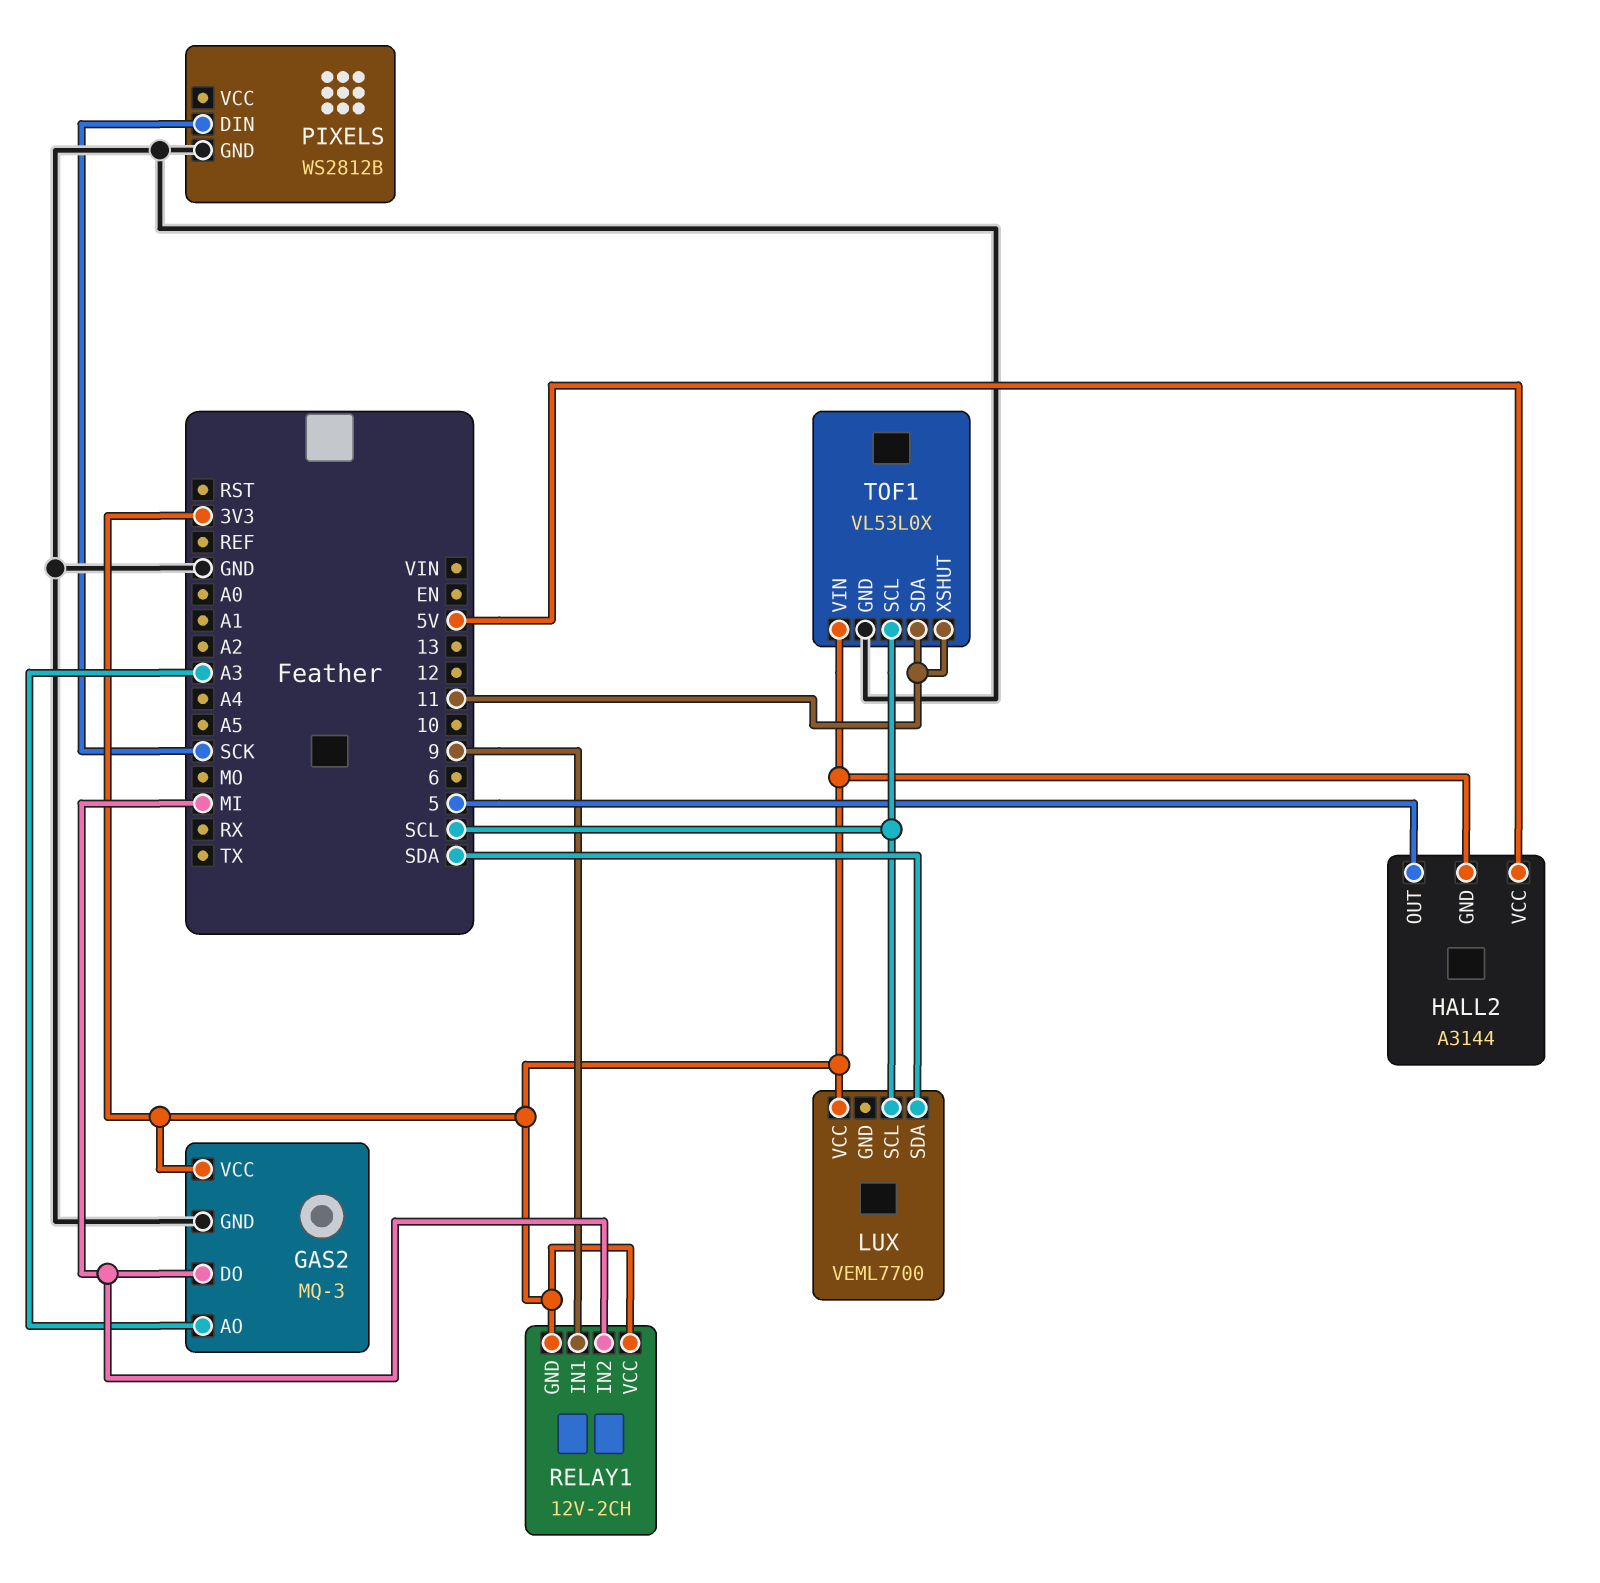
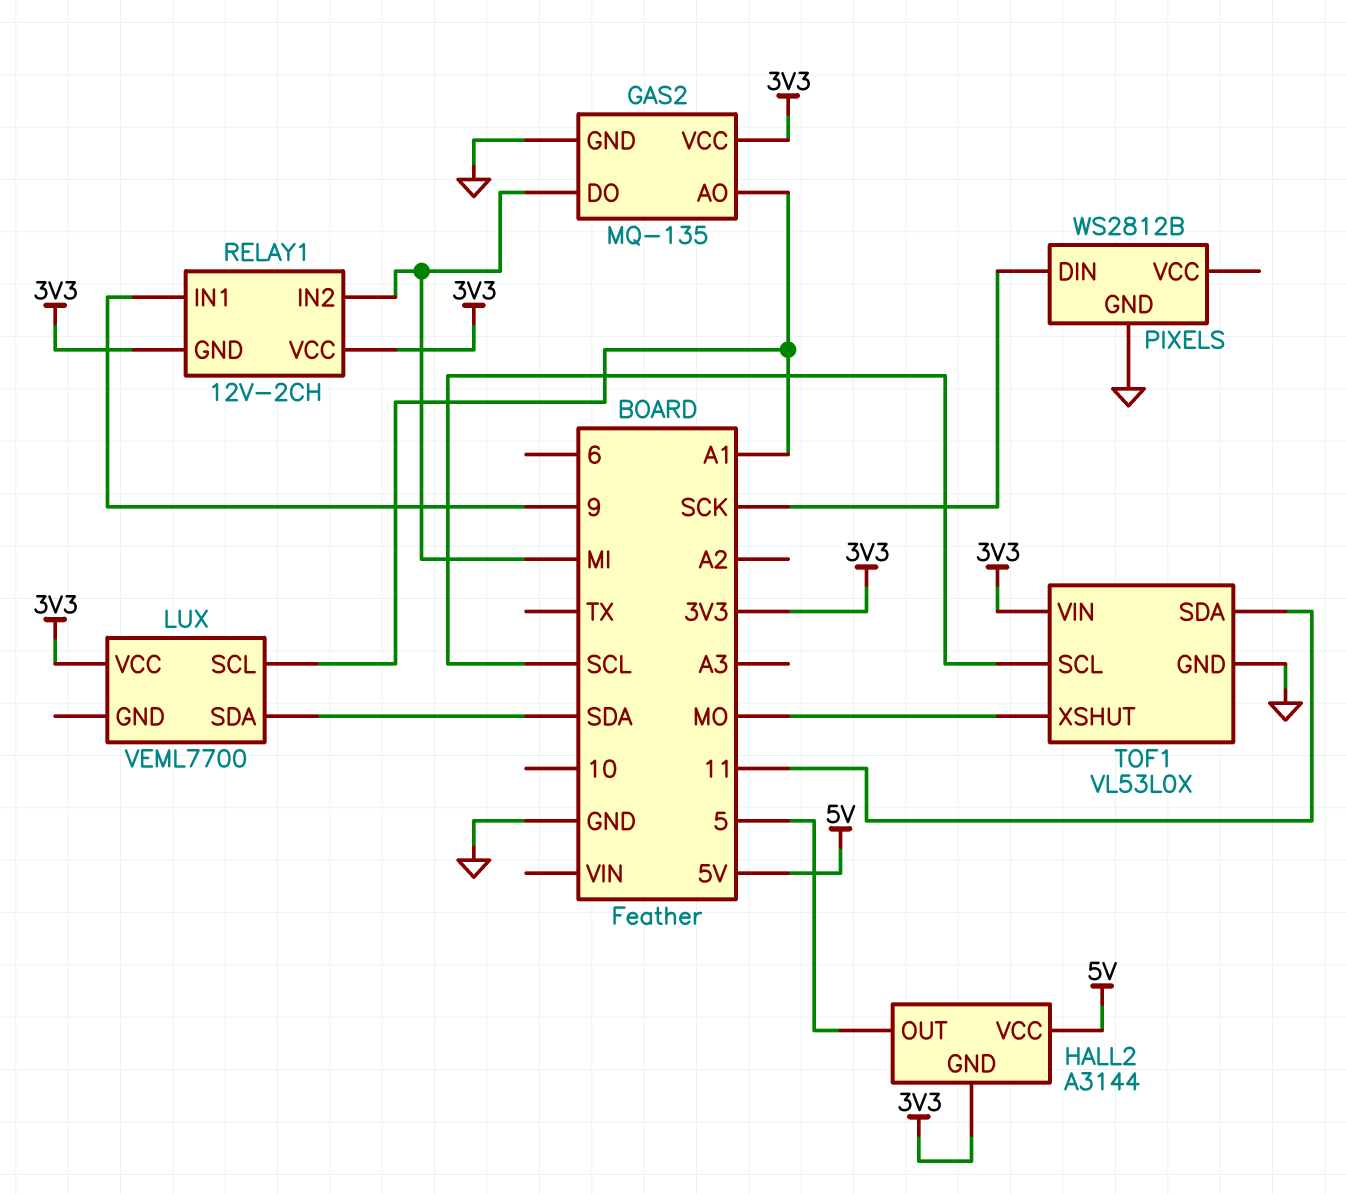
GAS2: MQ-3 -> MQ-135
GAS2 pin AO: A3 -> A1
LUX pin SCL: SCL -> A1
TOF1 pin XSHUT: 11 -> MO

